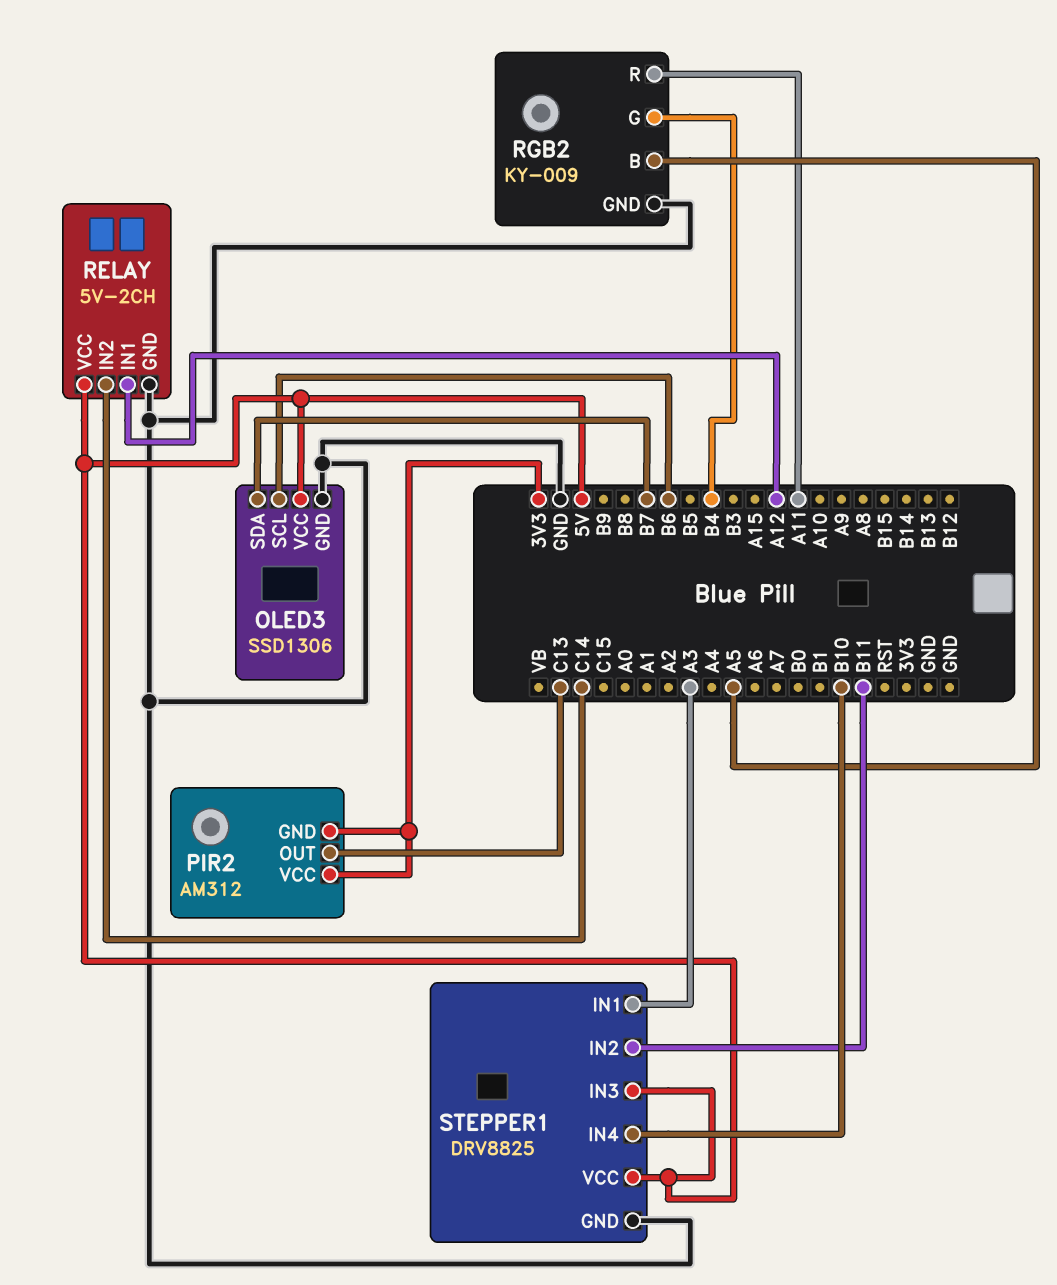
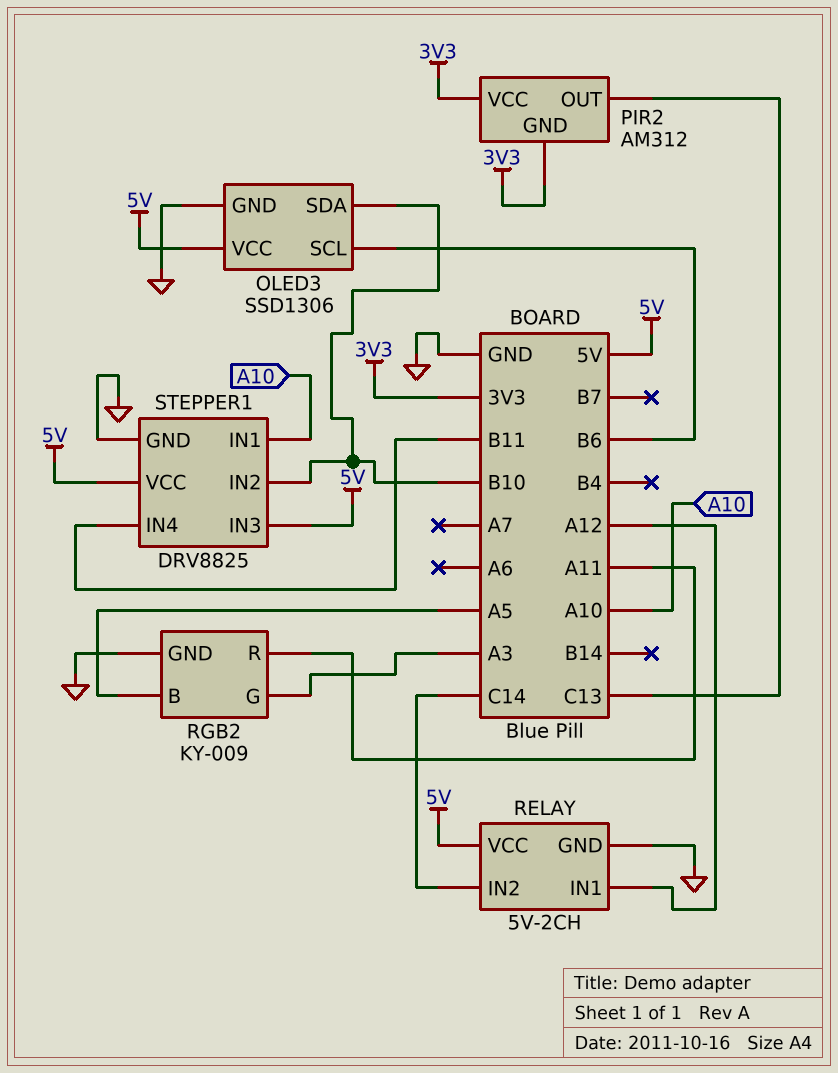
OLED3 pin SDA: B7 -> B10
RGB2 pin G: B4 -> A3
STEPPER1 pin IN1: A3 -> A10
STEPPER1 pin IN2: B11 -> B10
STEPPER1 pin IN4: B10 -> B11

